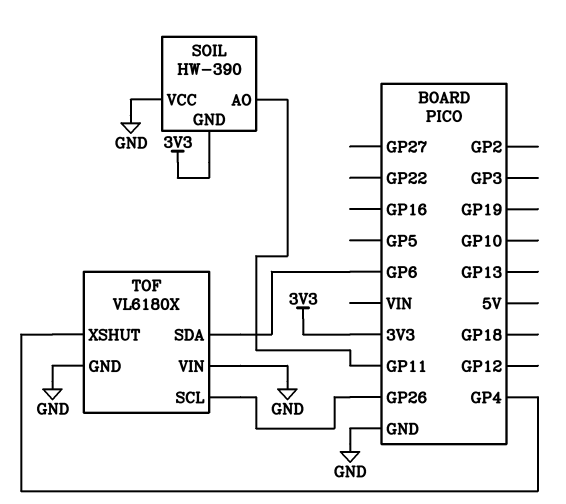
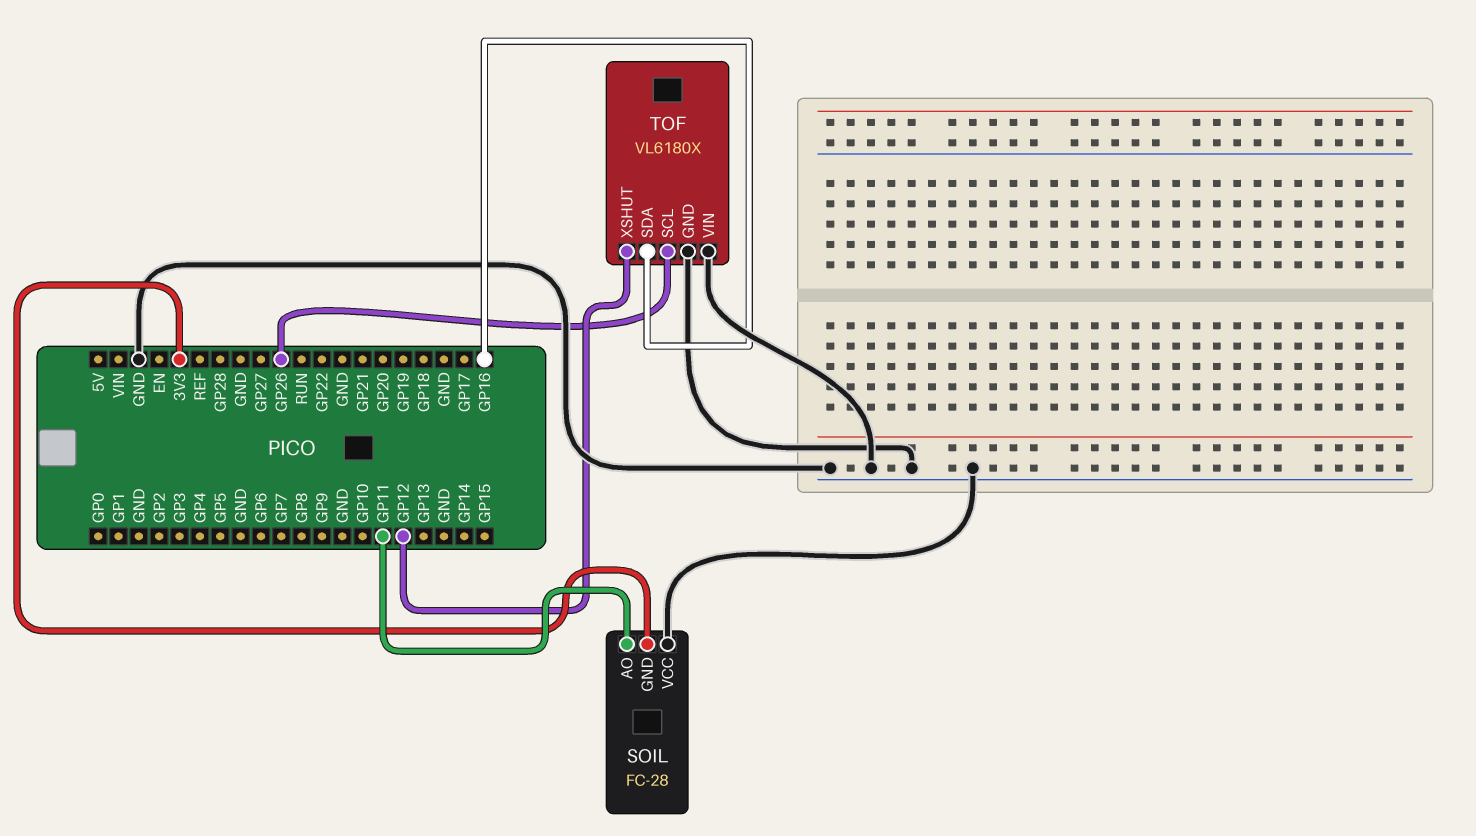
SOIL: HW-390 -> FC-28
TOF pin SDA: GP6 -> GP16
TOF pin XSHUT: GP4 -> GP12

